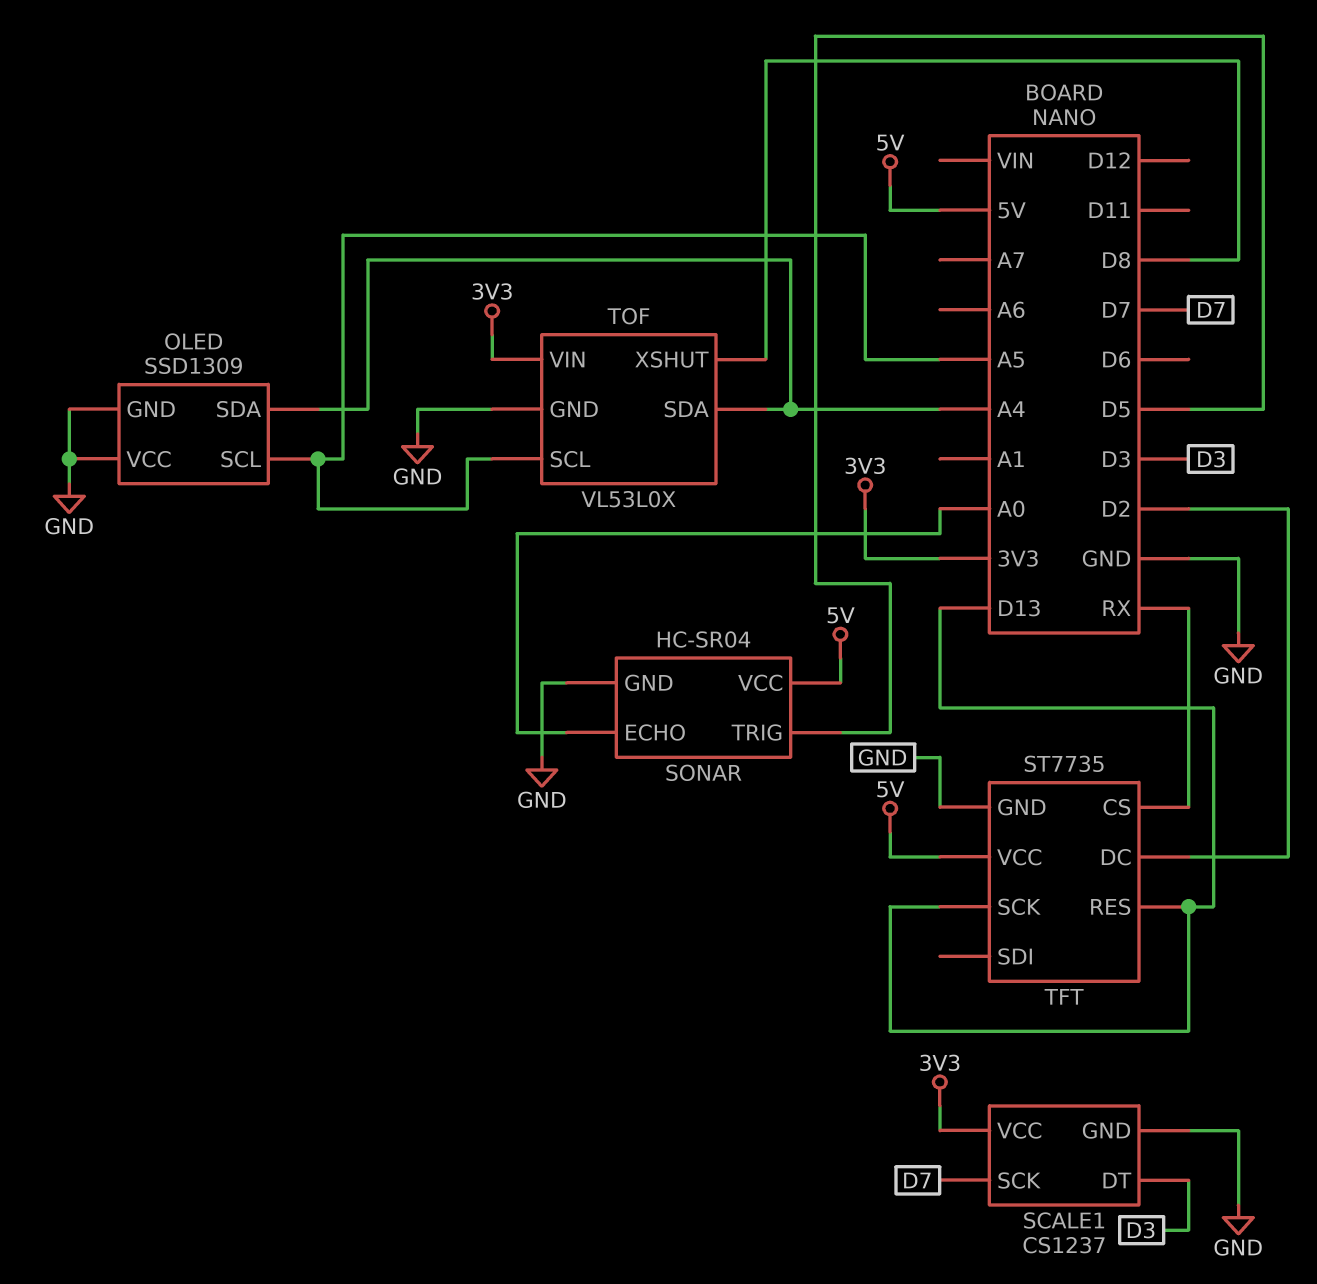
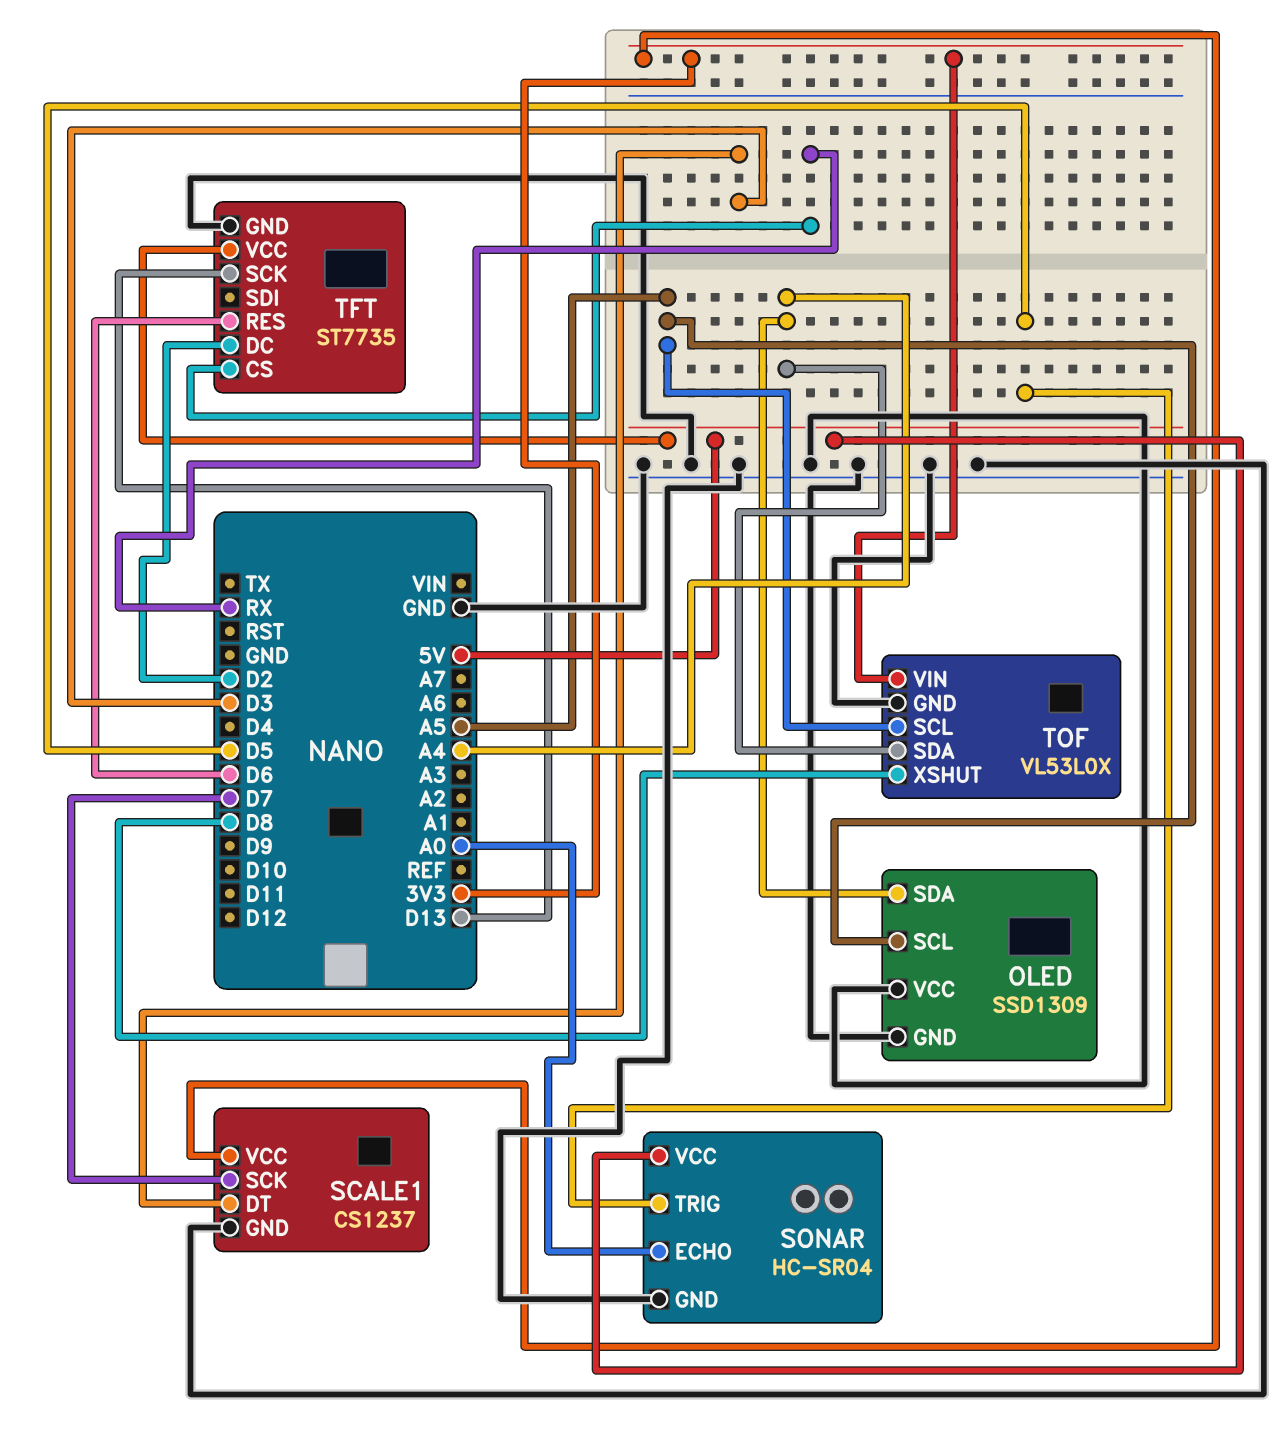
TFT pin RES: D13 -> D6

